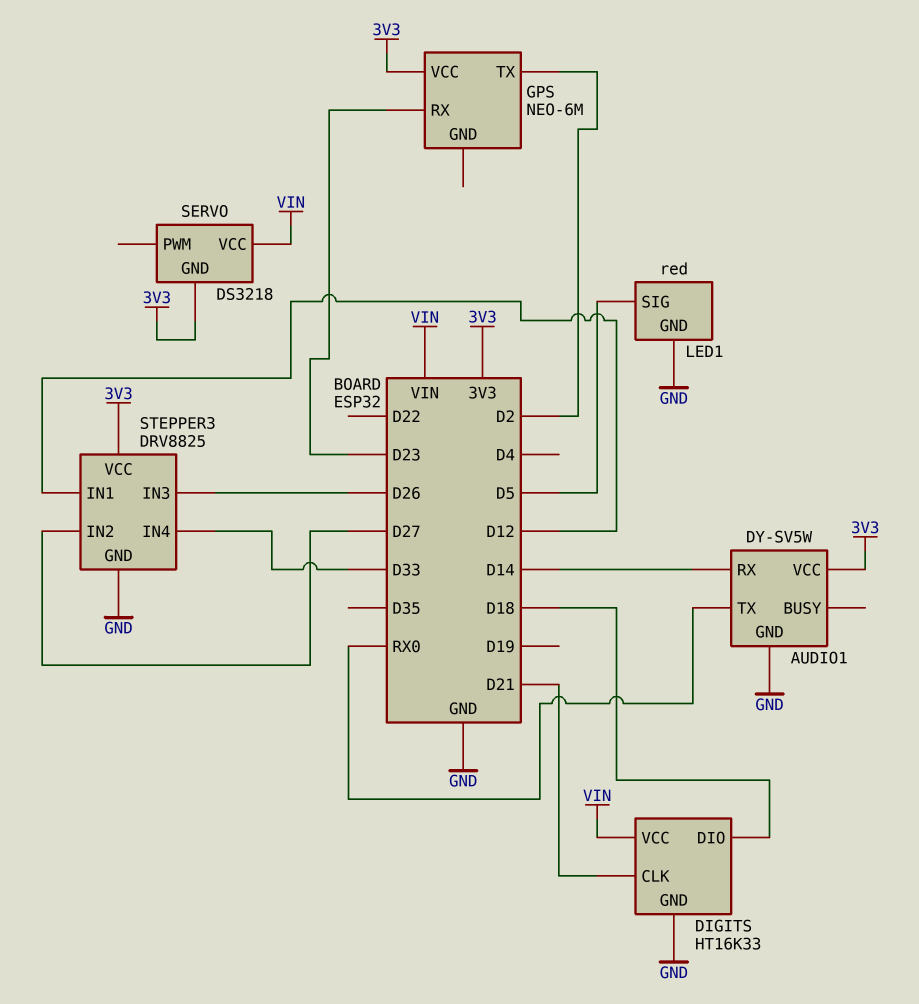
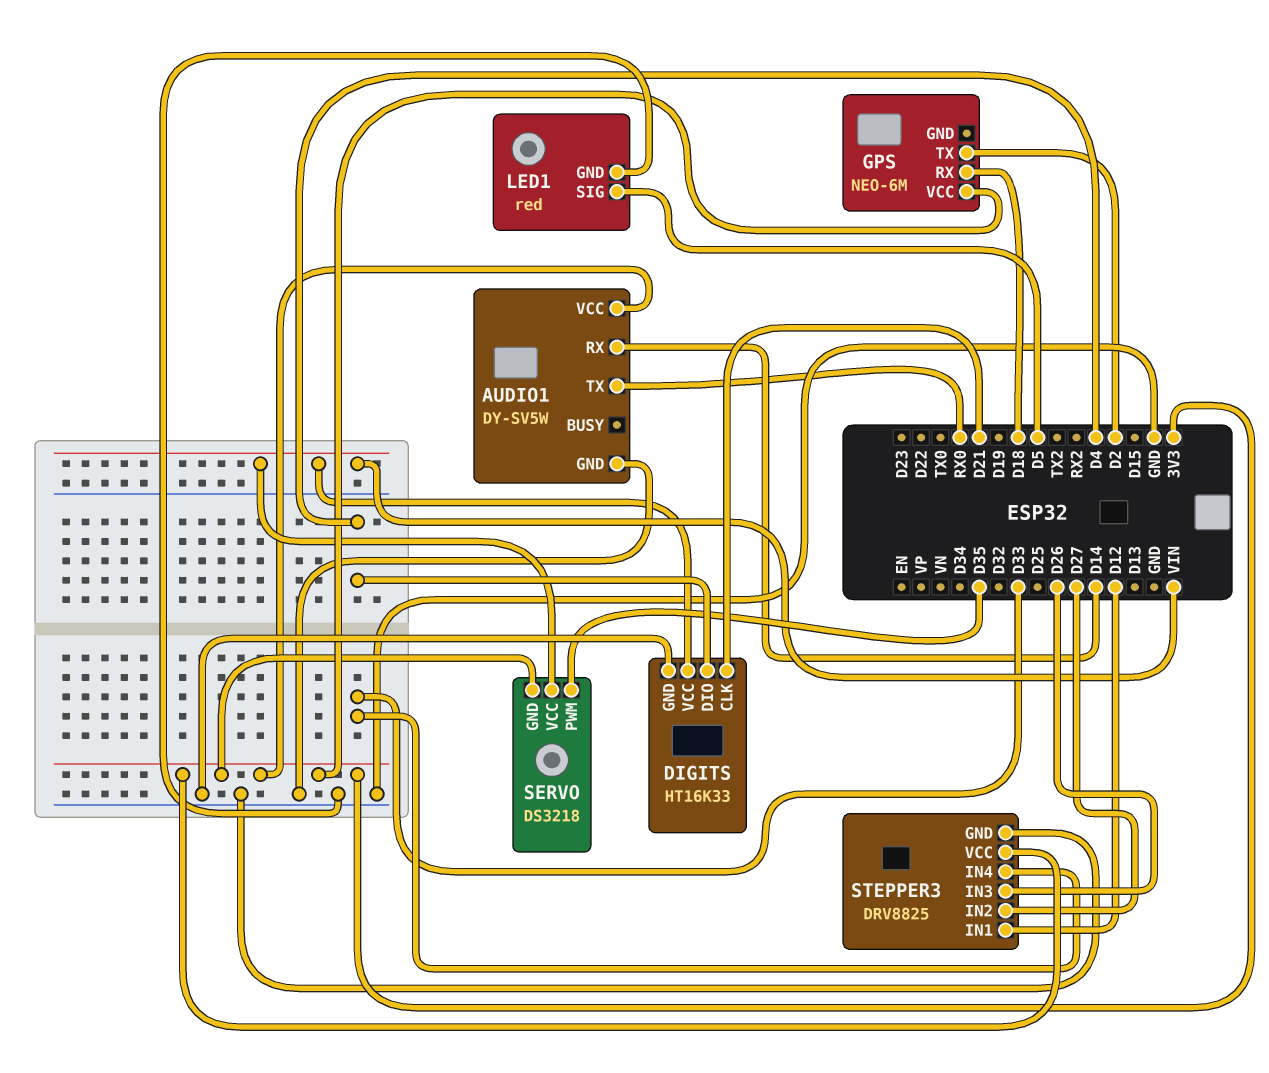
DIGITS pin DIO: D18 -> D4
GPS pin RX: D23 -> D18
SERVO pin PWM: none -> D35

